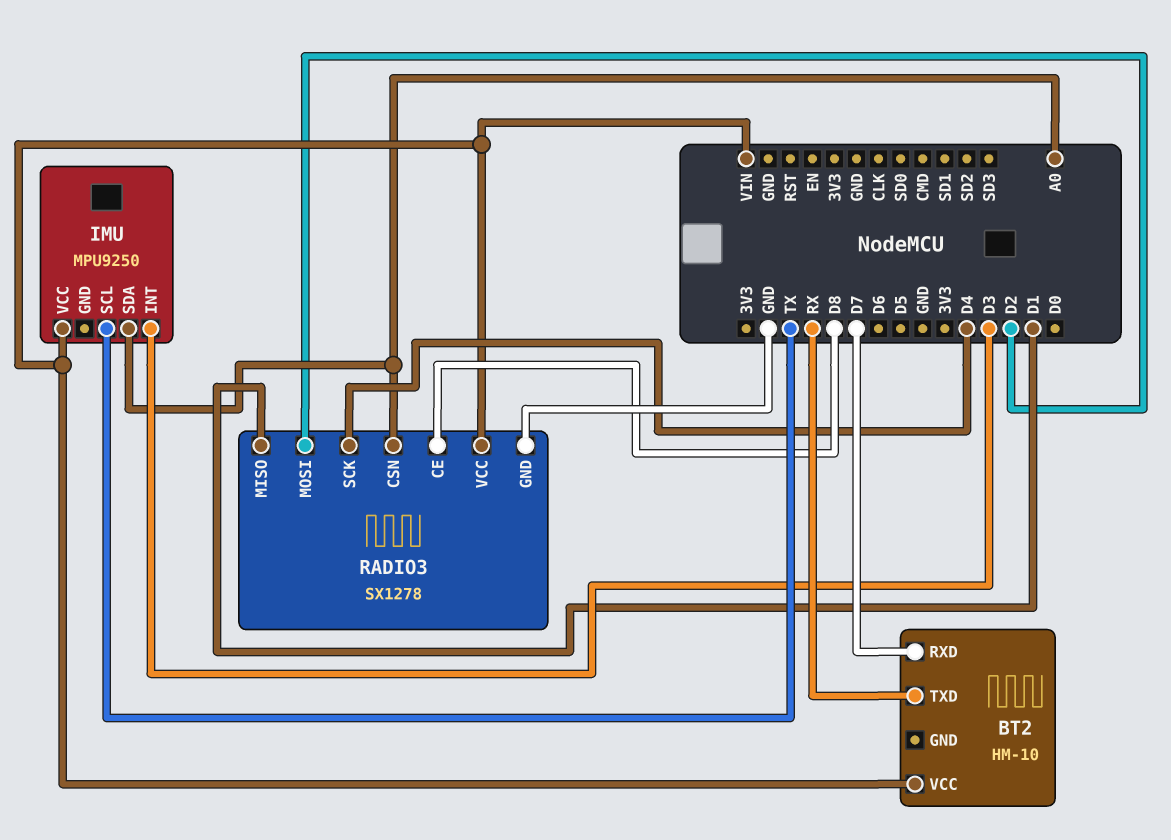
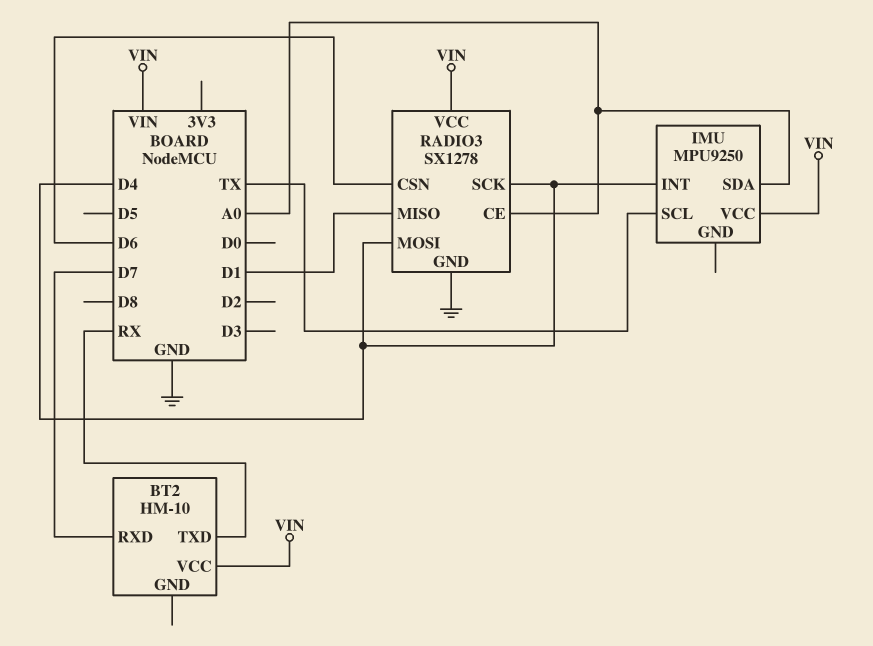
IMU pin INT: D3 -> D4
RADIO3 pin CE: D8 -> A0
RADIO3 pin CSN: A0 -> D6
RADIO3 pin MOSI: D2 -> D4

